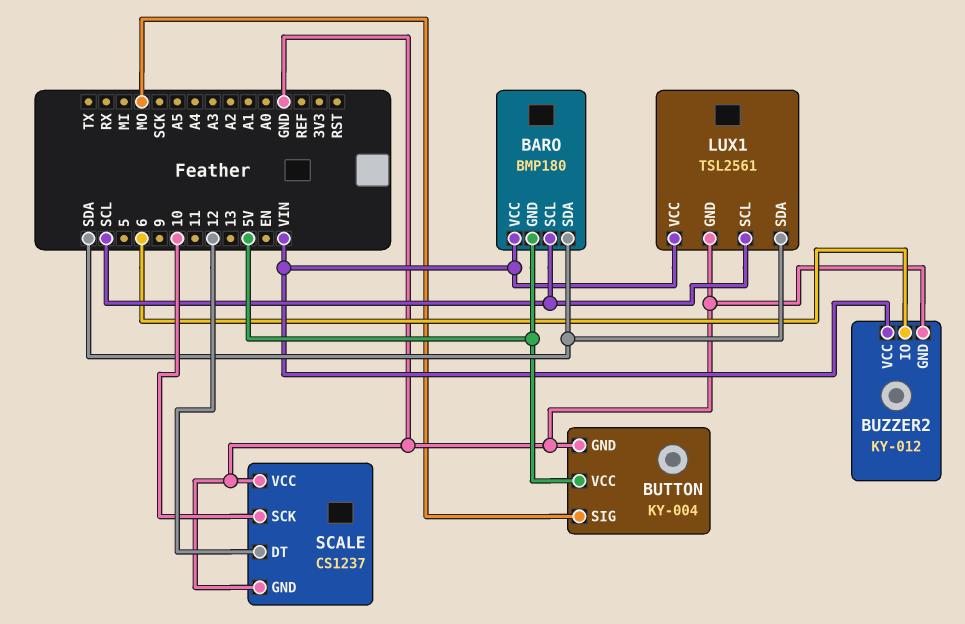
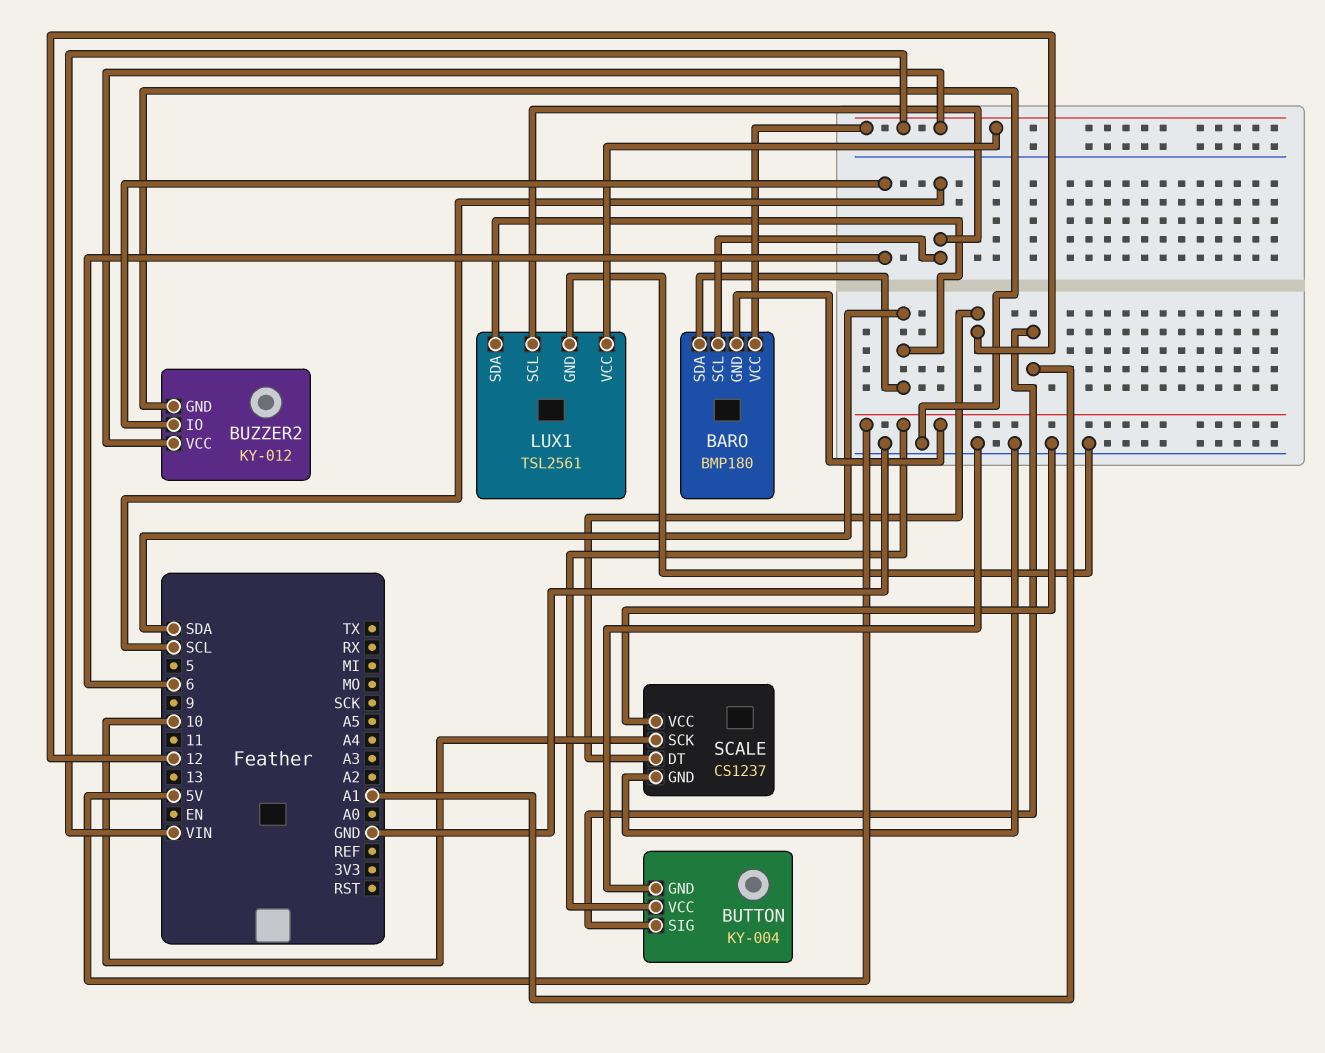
BUTTON pin SIG: MO -> A1

